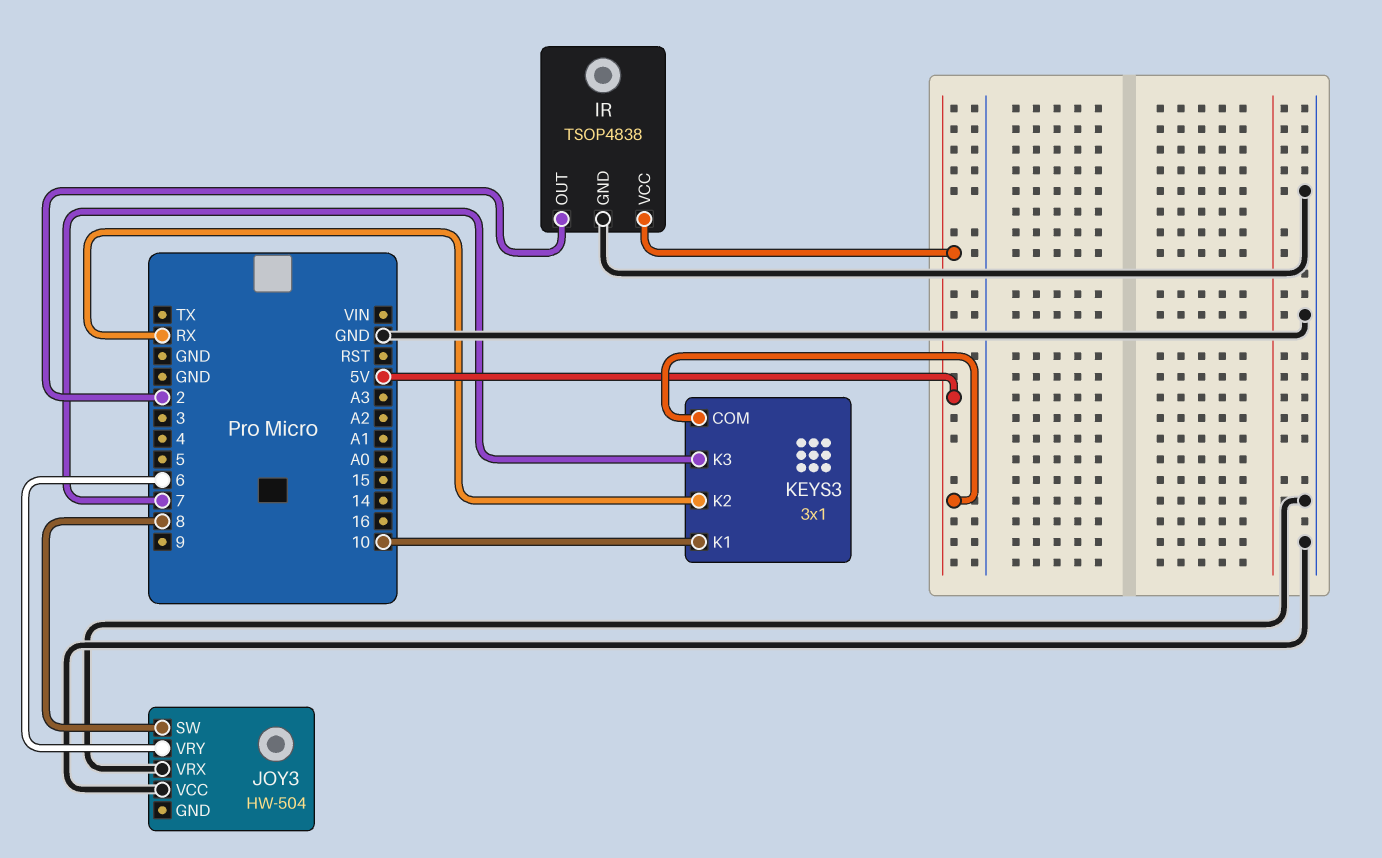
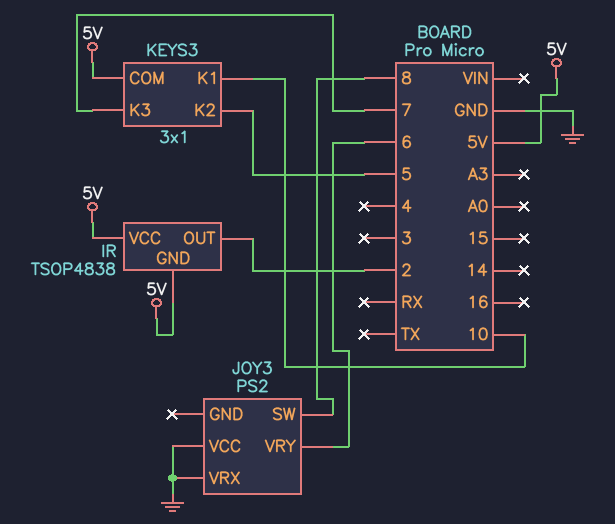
IR pin GND: GND -> 5V
JOY3: HW-504 -> PS2
KEYS3 pin K2: RX -> 5

